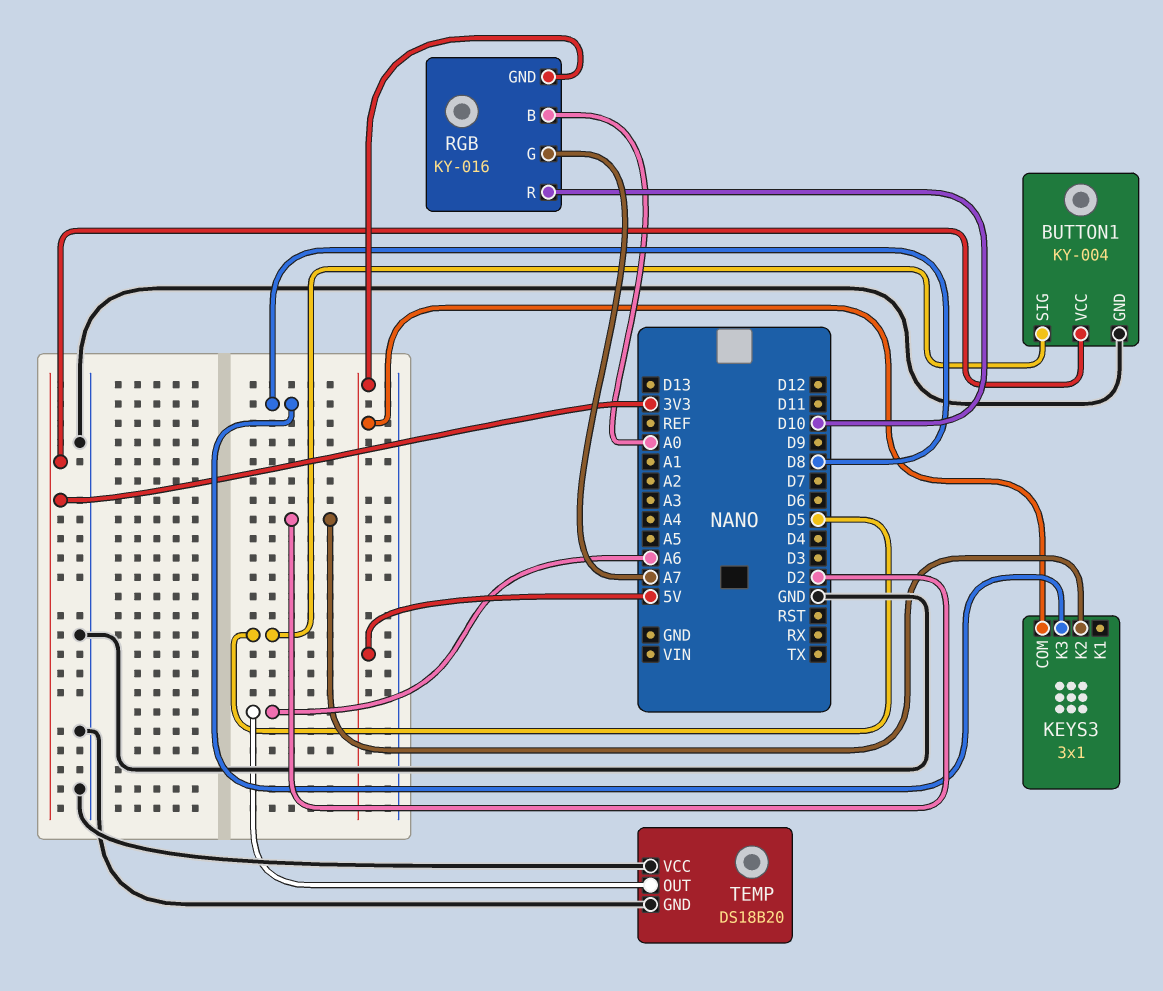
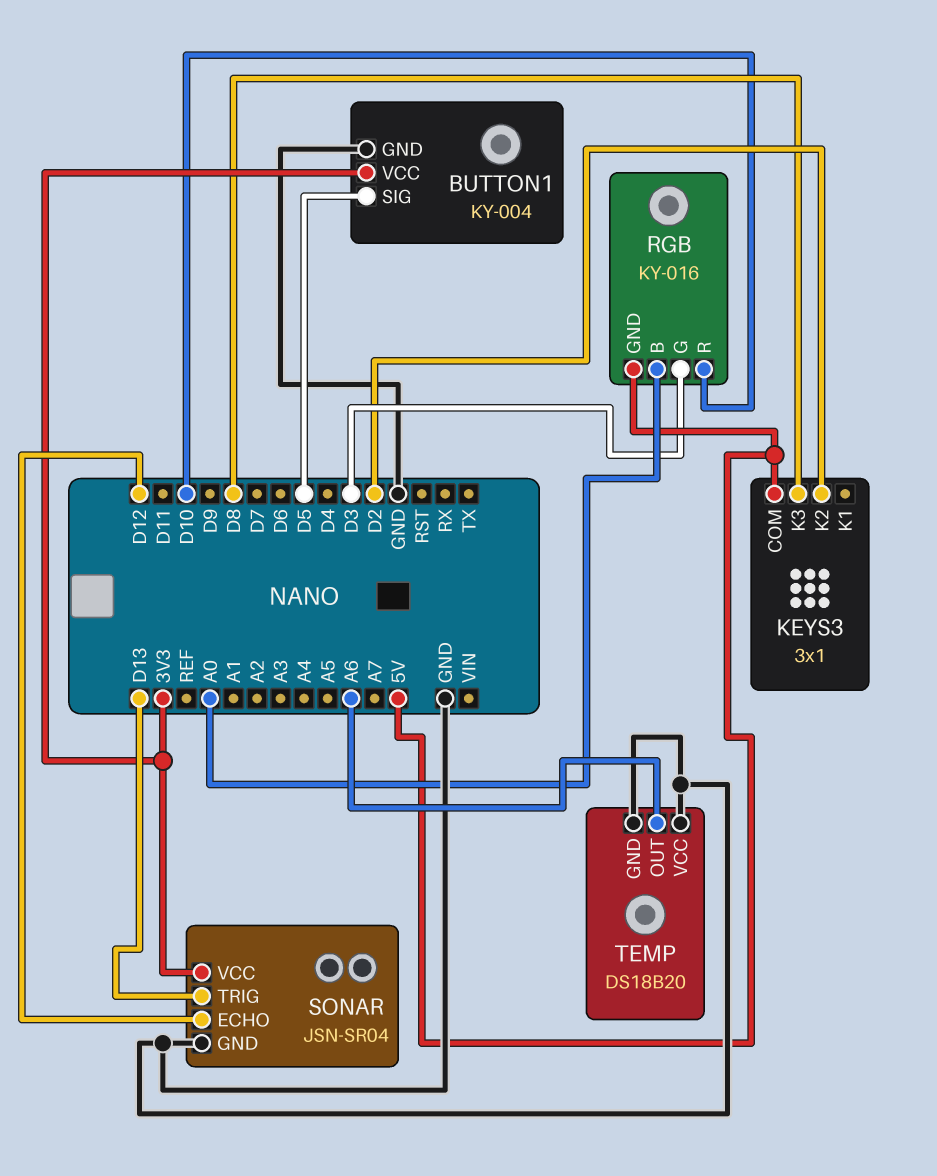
RGB pin G: A7 -> D3
SONAR: none -> JSN-SR04
SONAR pin ECHO: none -> D12
SONAR pin GND: none -> GND
SONAR pin TRIG: none -> D13
SONAR pin VCC: none -> 3V3

